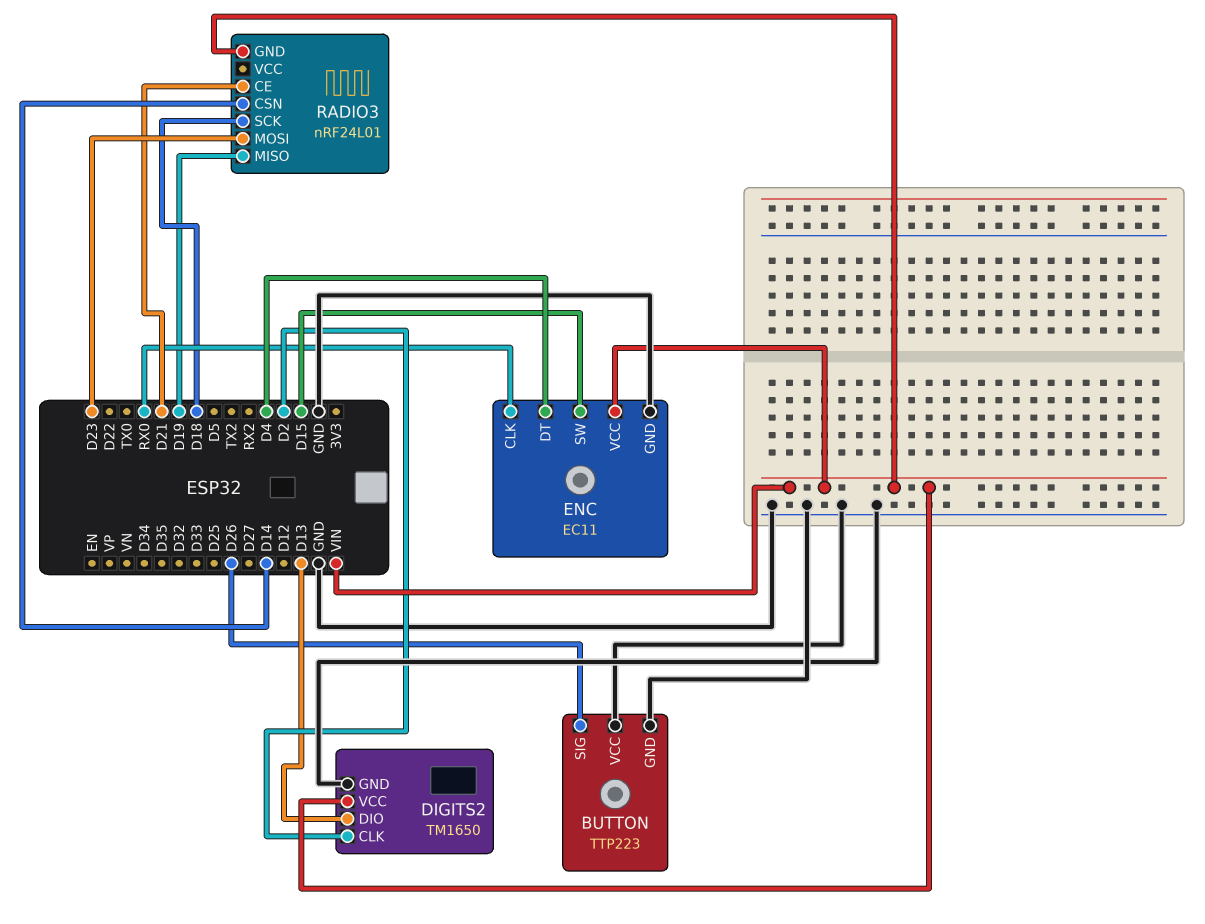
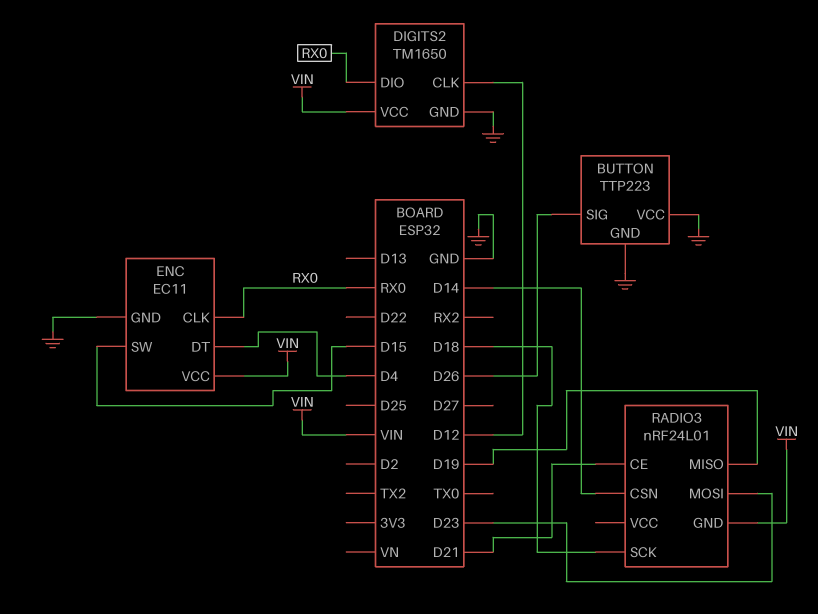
DIGITS2 pin CLK: D2 -> D12
DIGITS2 pin DIO: D13 -> RX0

